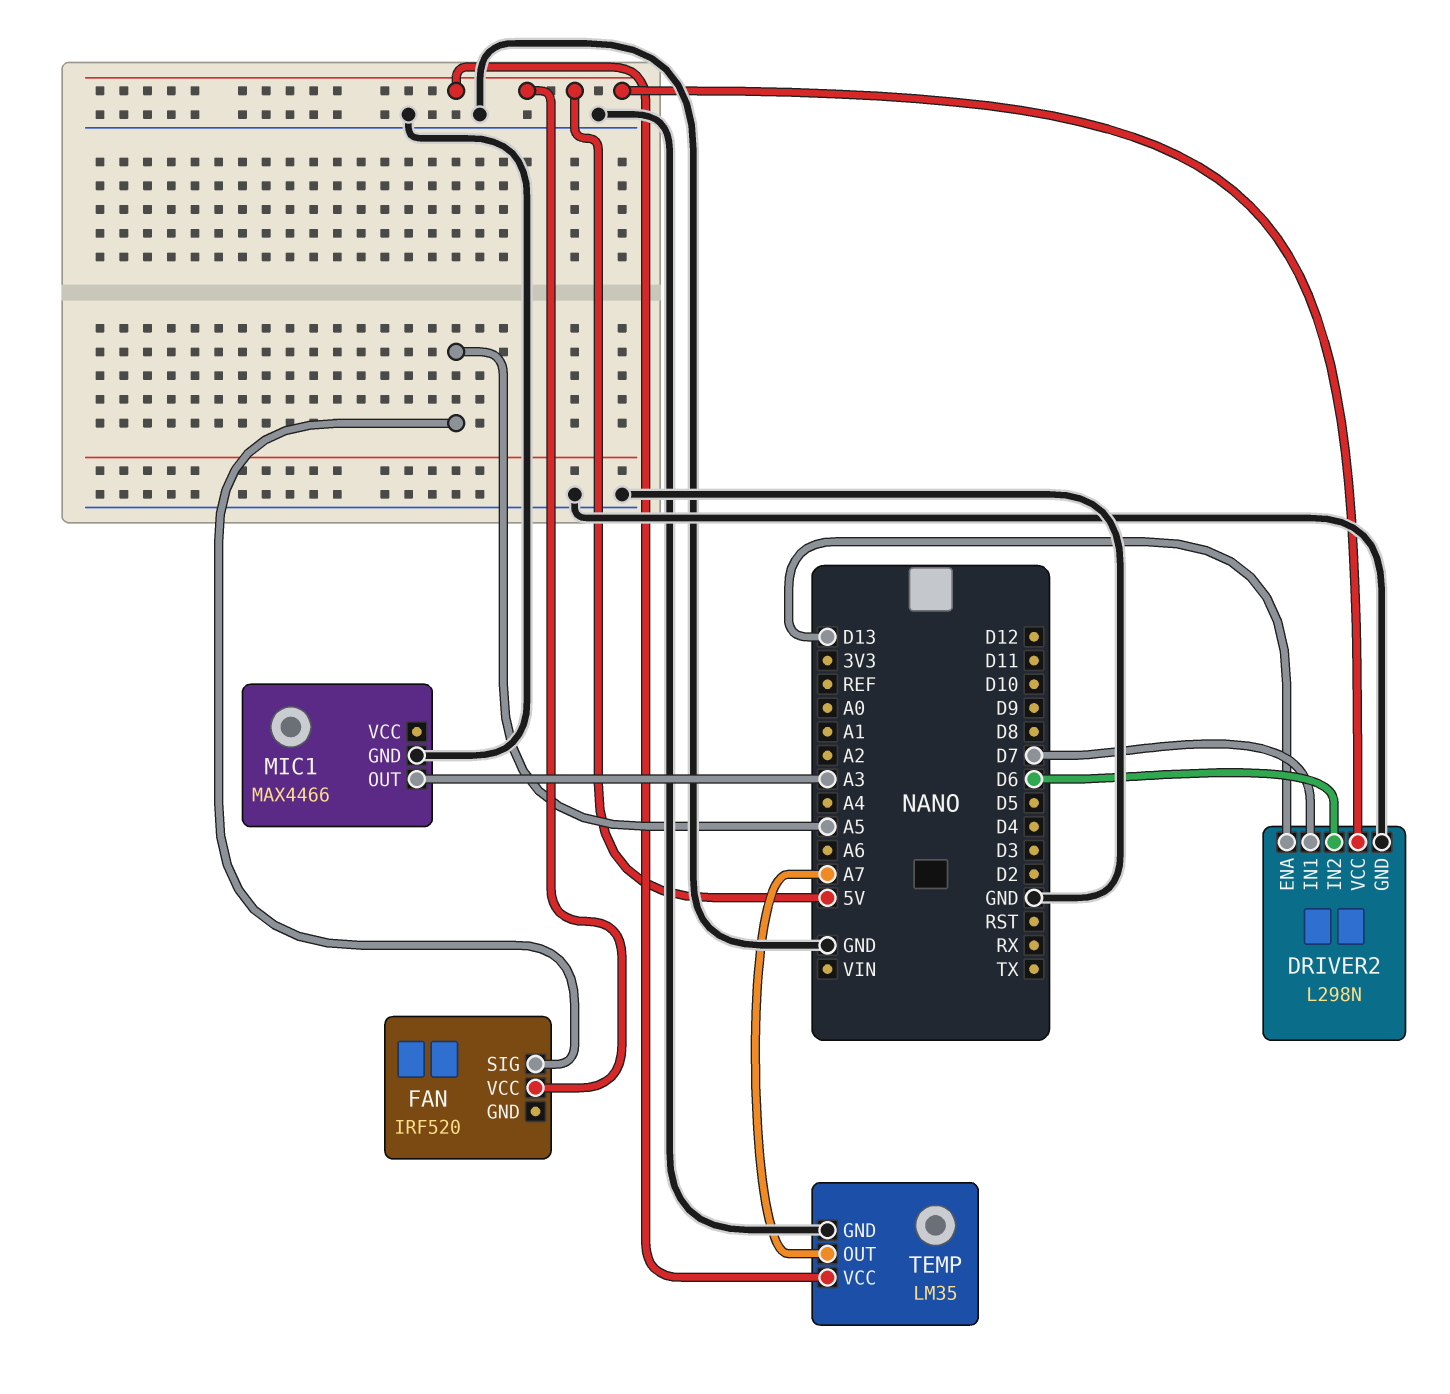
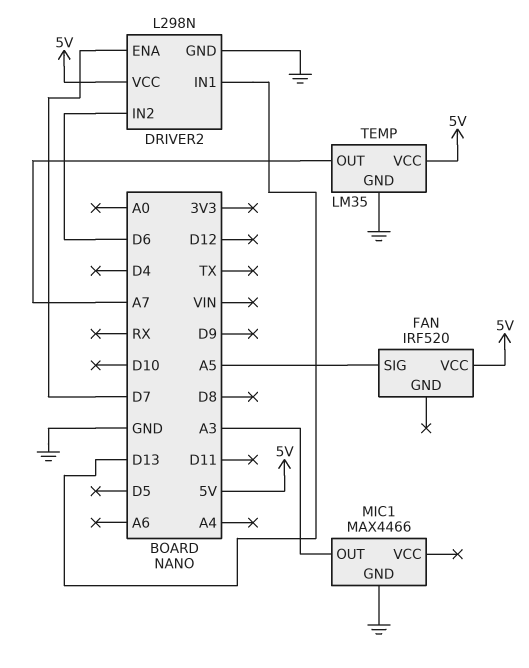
DRIVER2 pin ENA: D13 -> D7
DRIVER2 pin IN1: D7 -> D13

